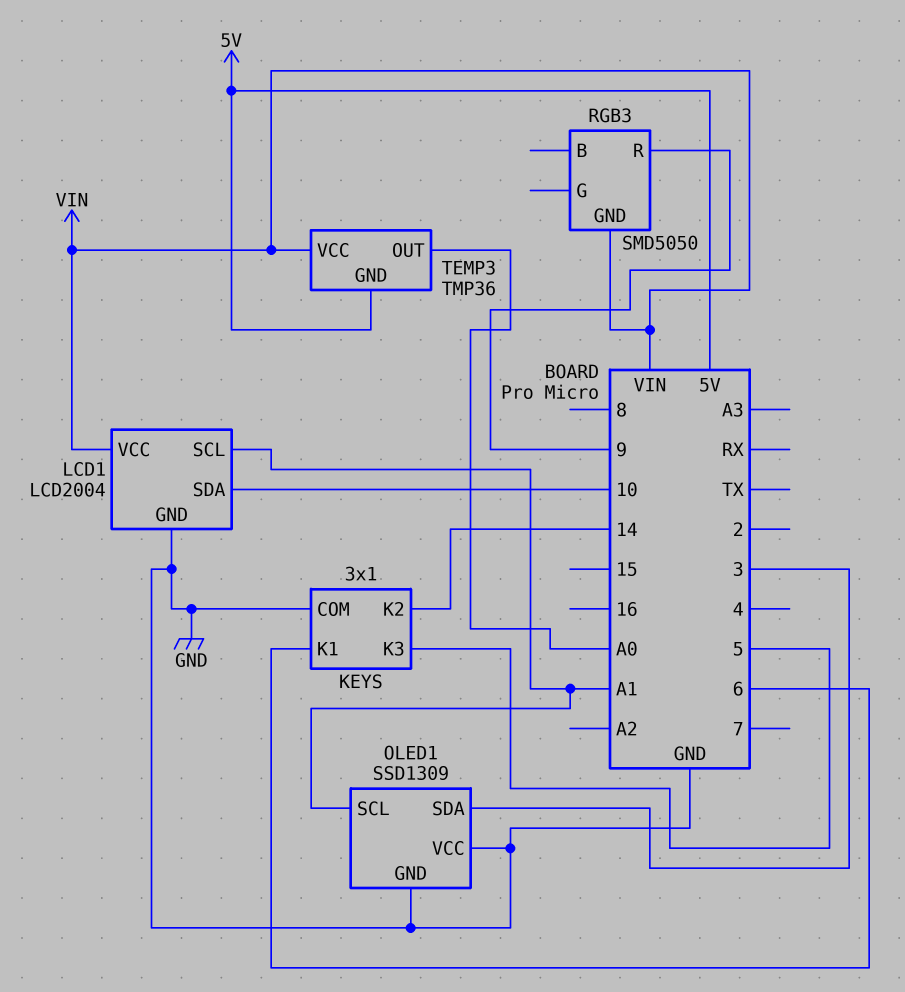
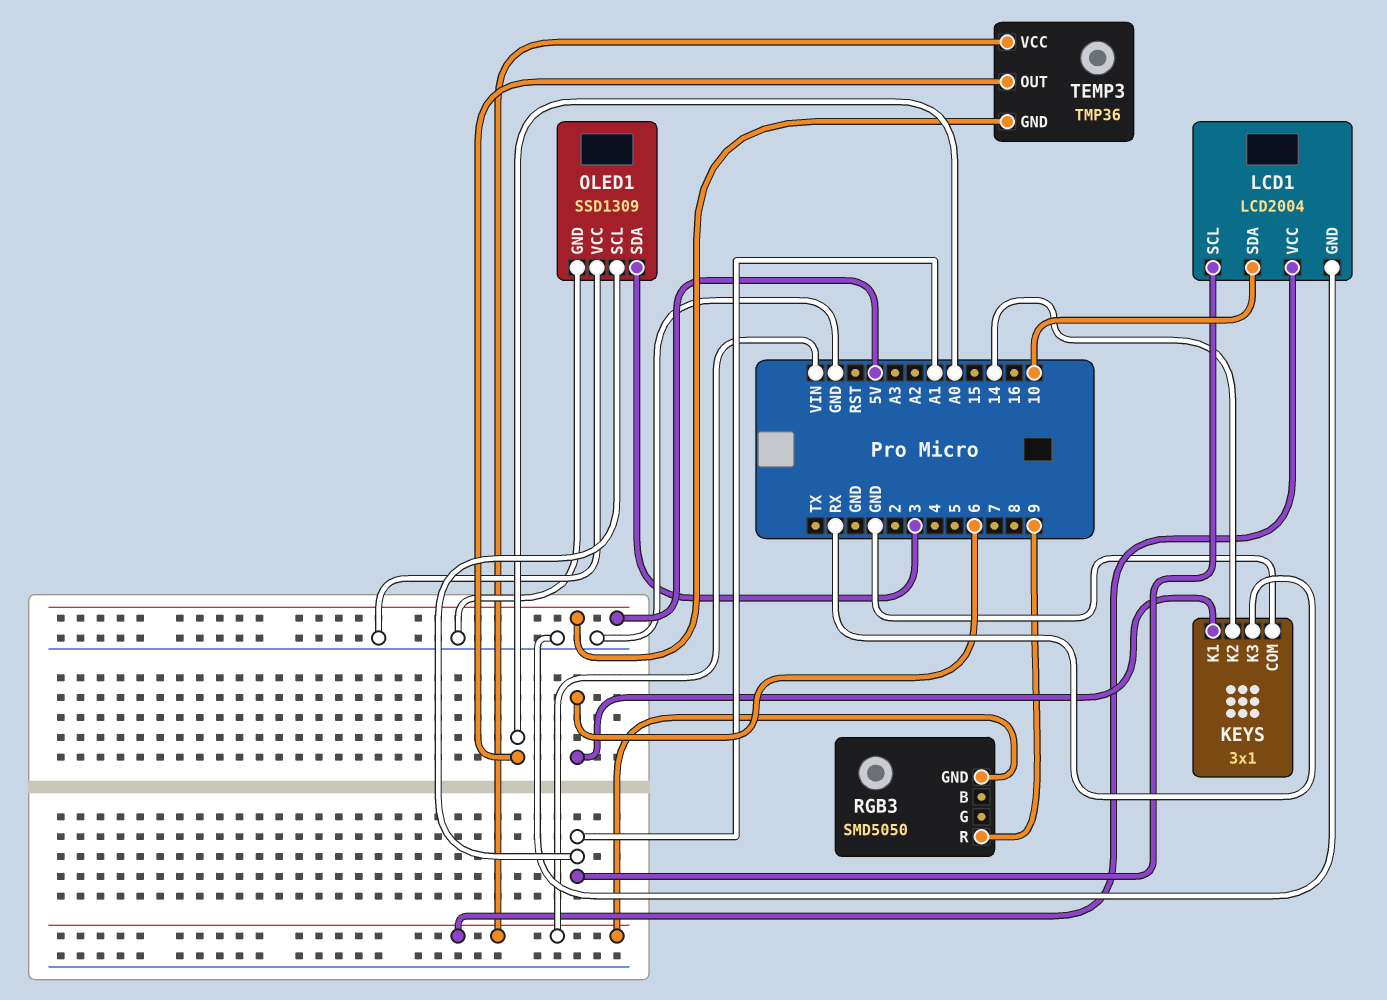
KEYS pin K3: 5 -> RX

